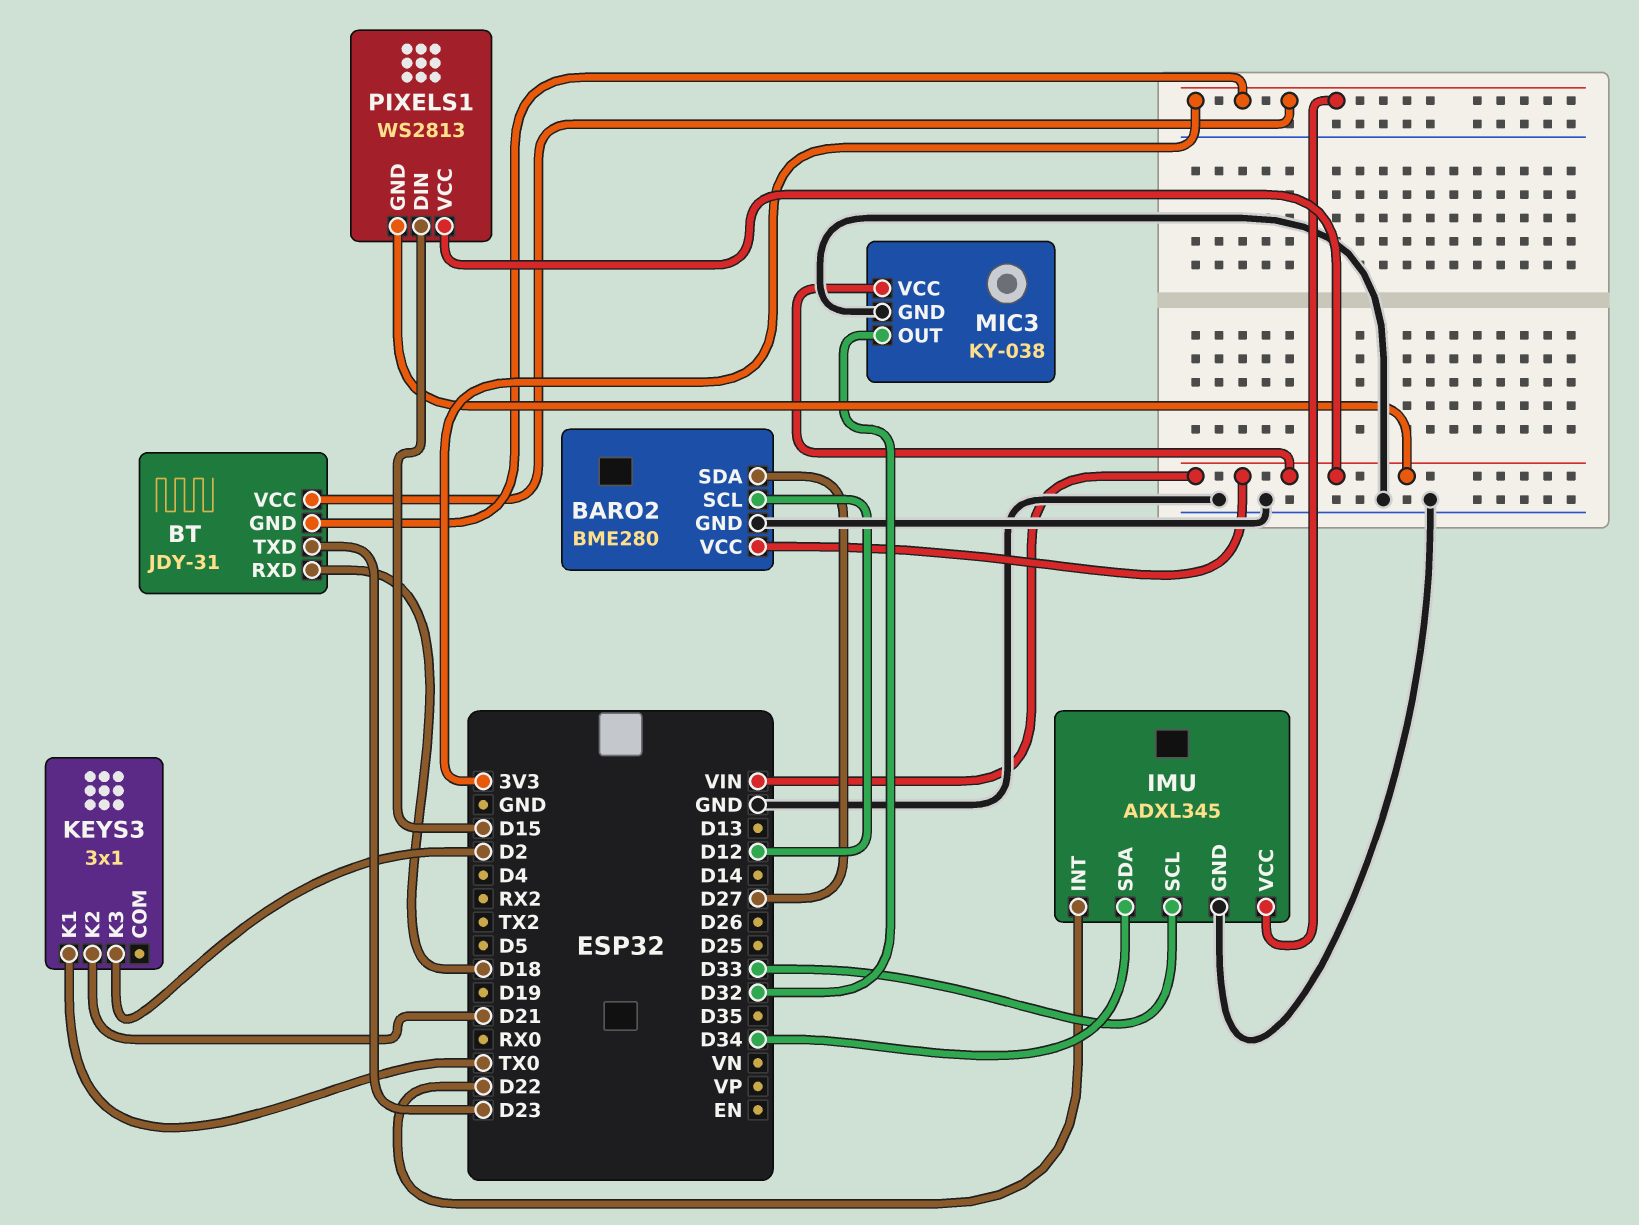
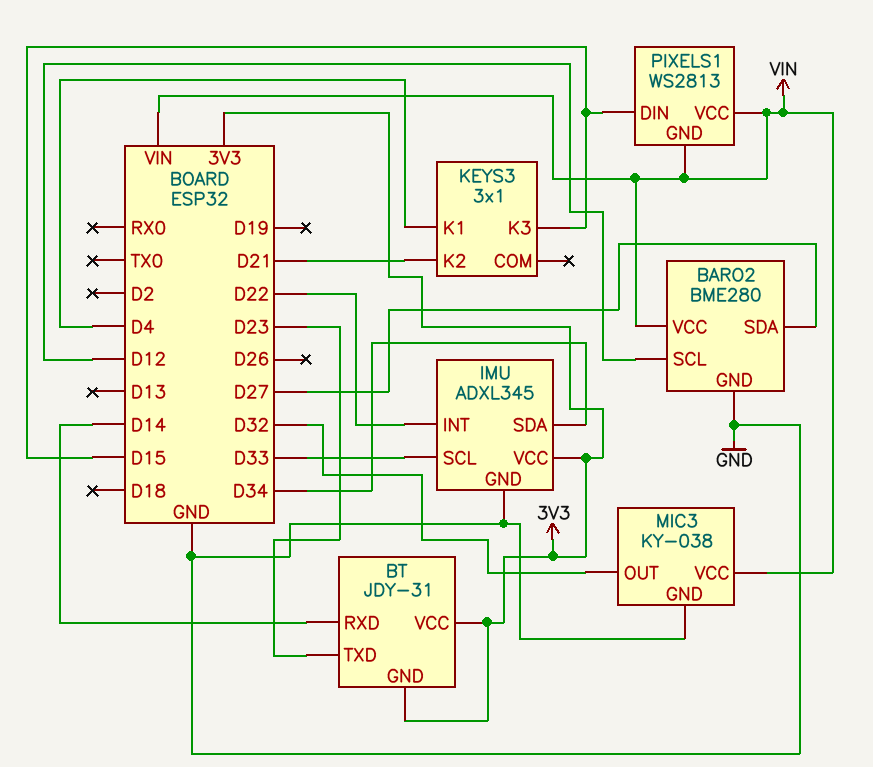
BT pin RXD: D18 -> D14
KEYS3 pin K1: TX0 -> D4
KEYS3 pin K3: D2 -> D15

